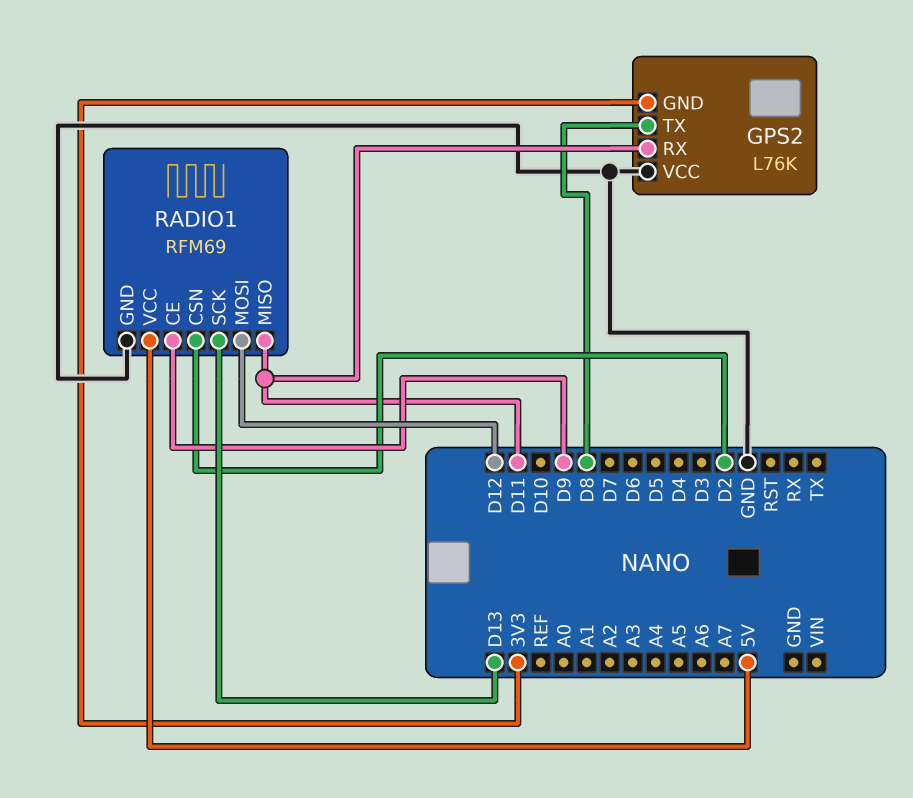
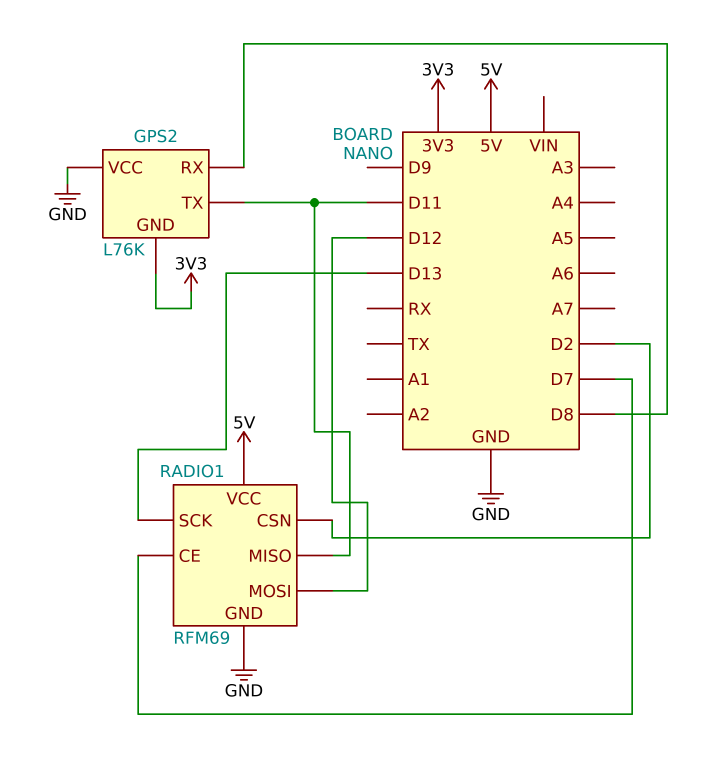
GPS2 pin RX: D11 -> D8
GPS2 pin TX: D8 -> D11
RADIO1 pin CE: D9 -> D7

